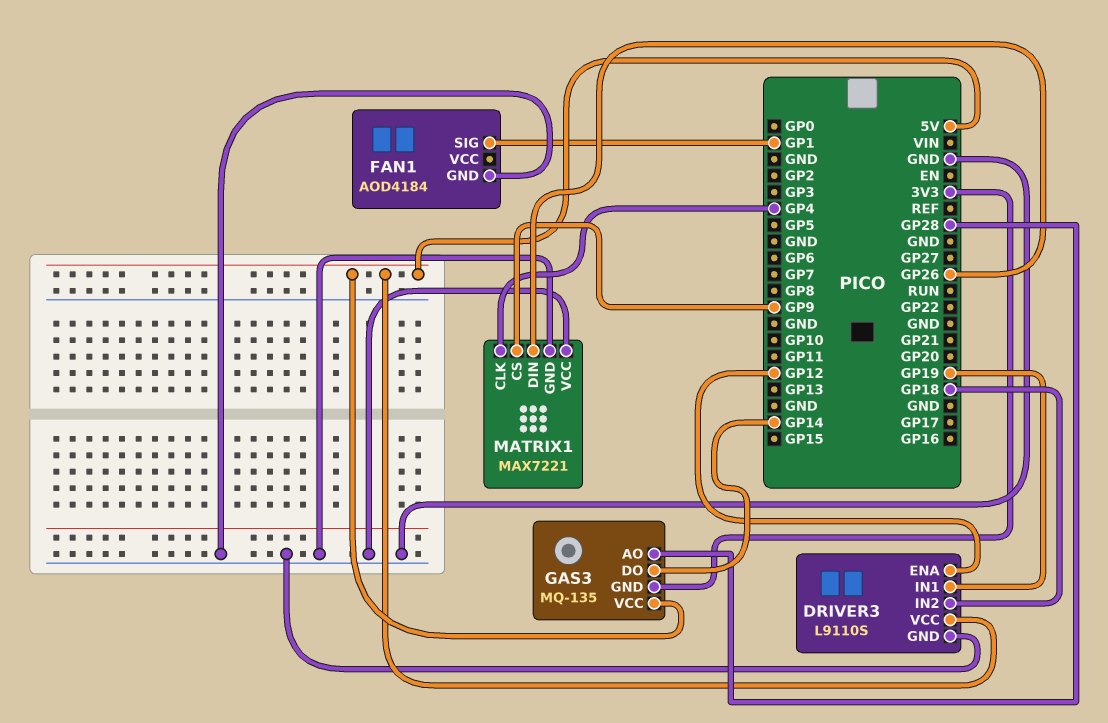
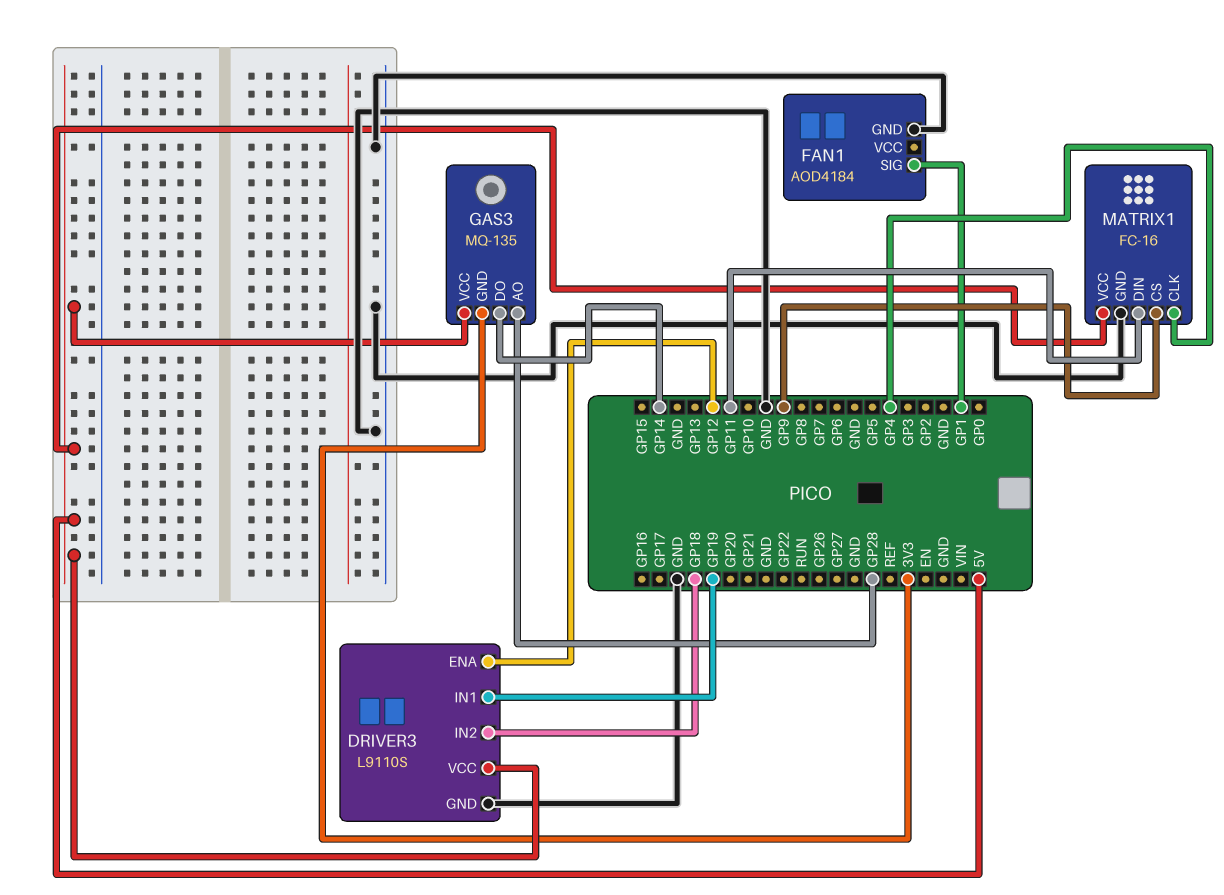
MATRIX1: MAX7221 -> FC-16
MATRIX1 pin DIN: GP26 -> GP11
MATRIX1 pin VCC: GND -> 5V

